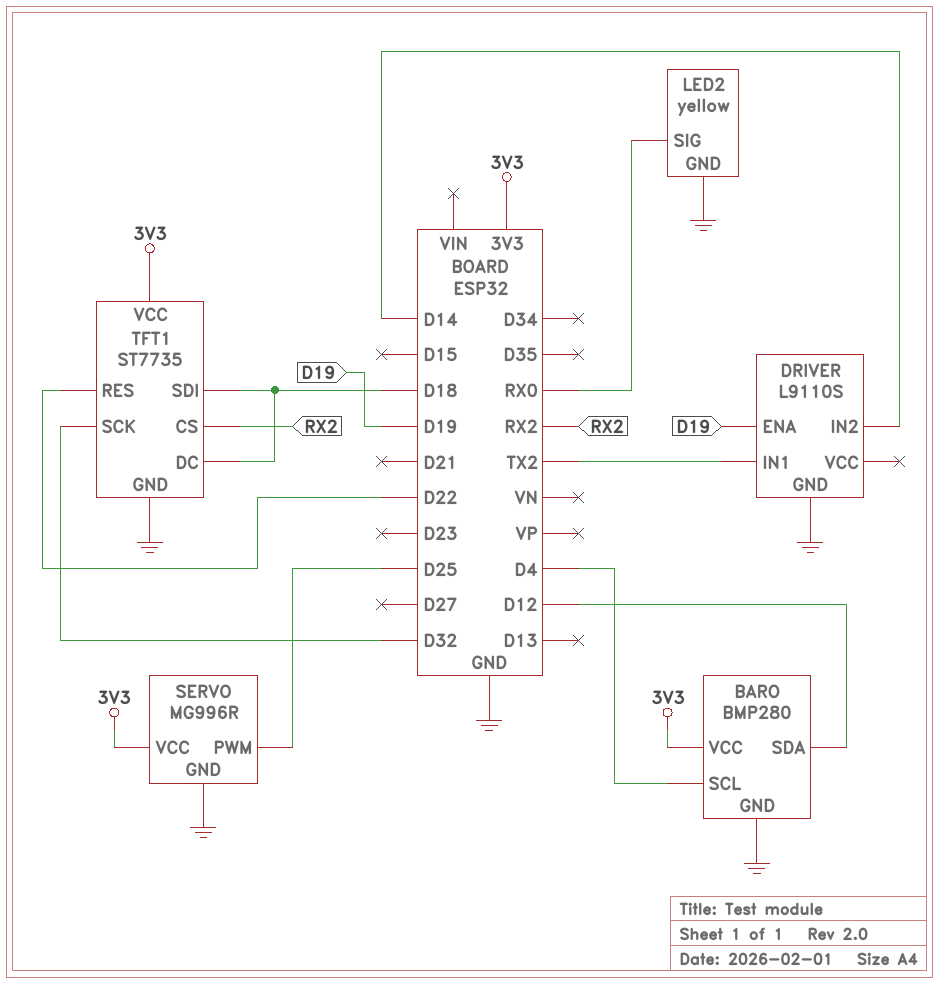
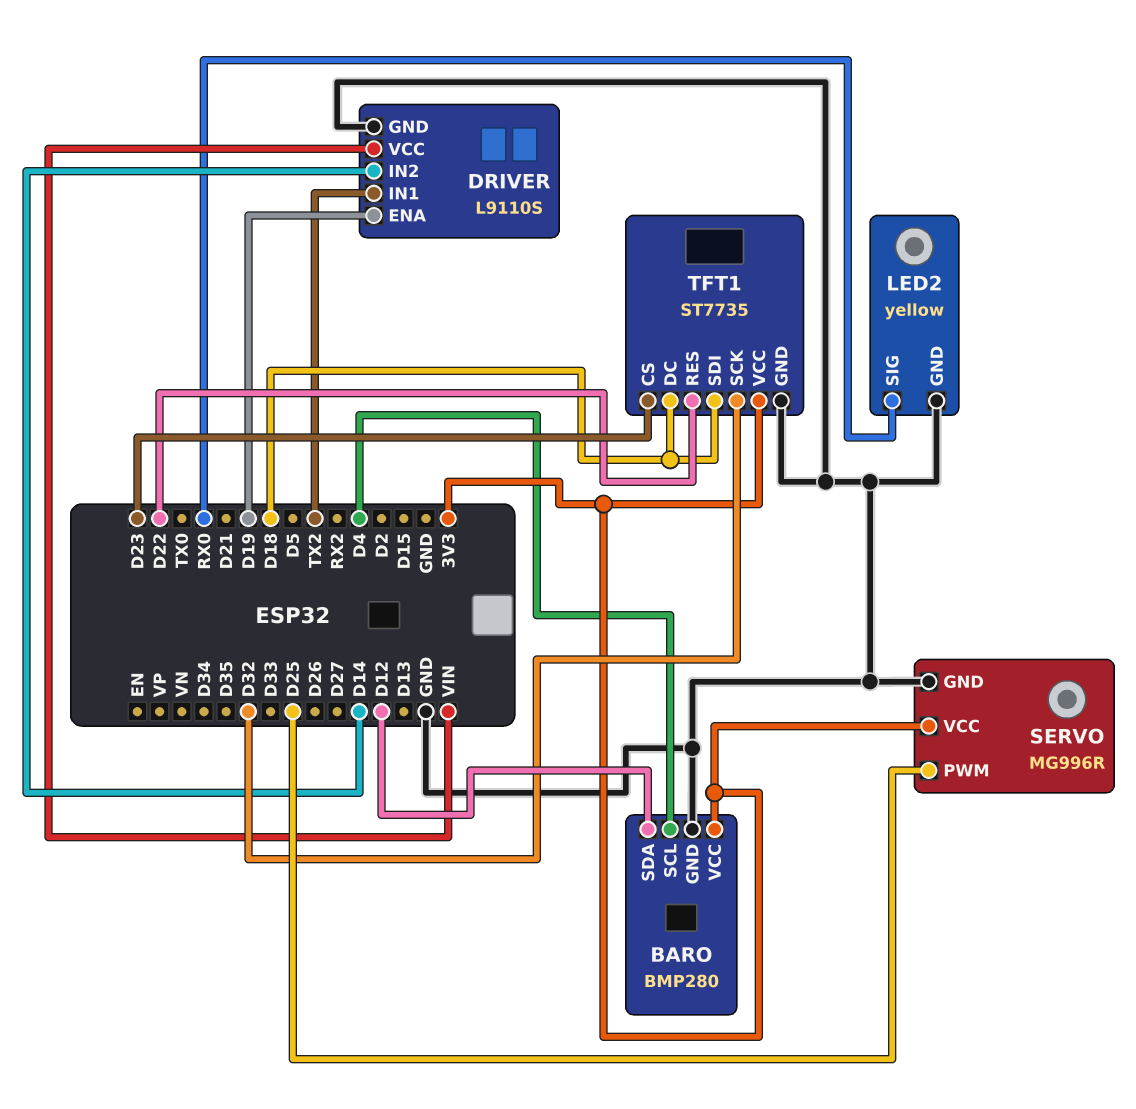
DRIVER pin VCC: none -> VIN
TFT1 pin CS: RX2 -> D23

